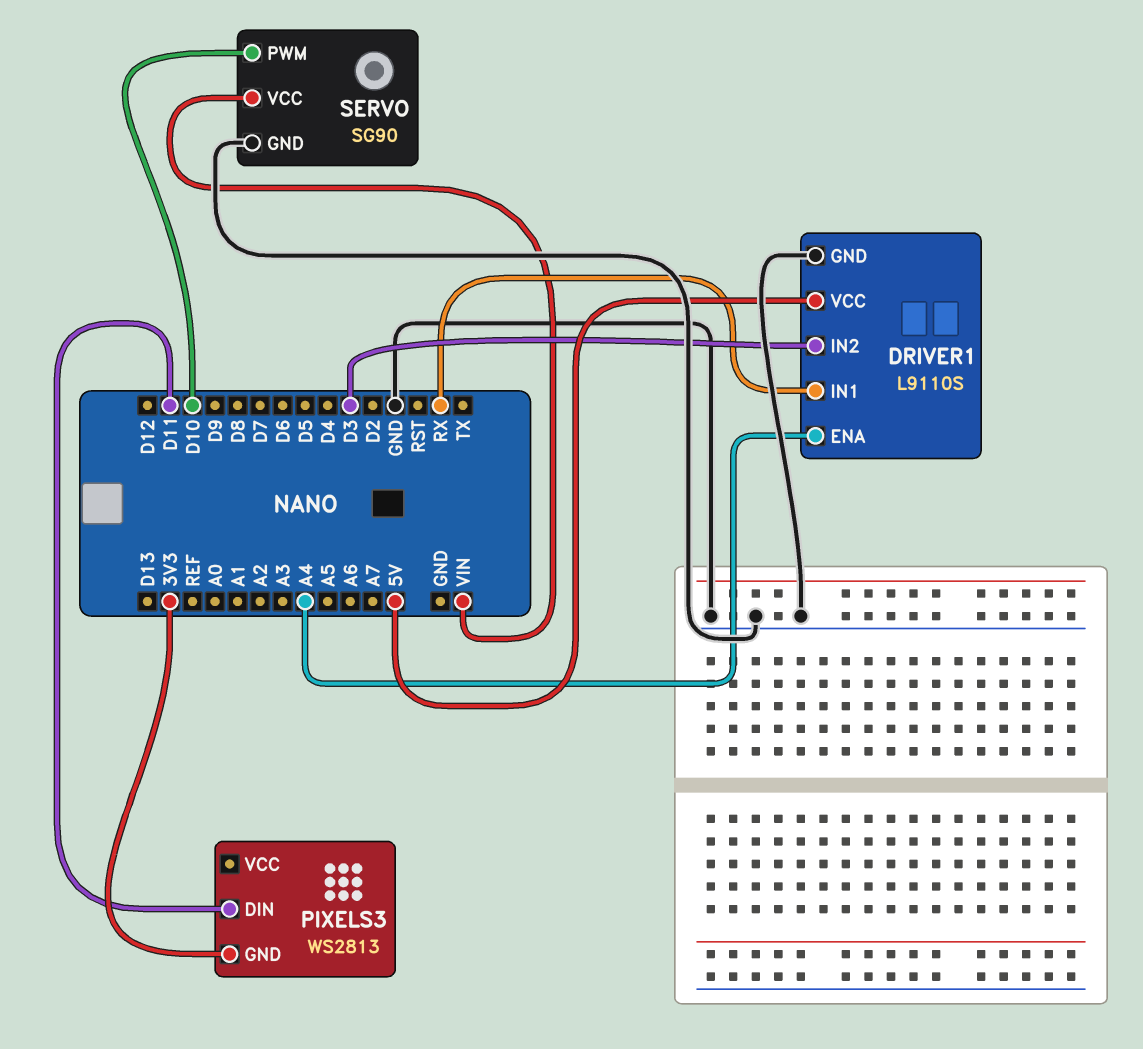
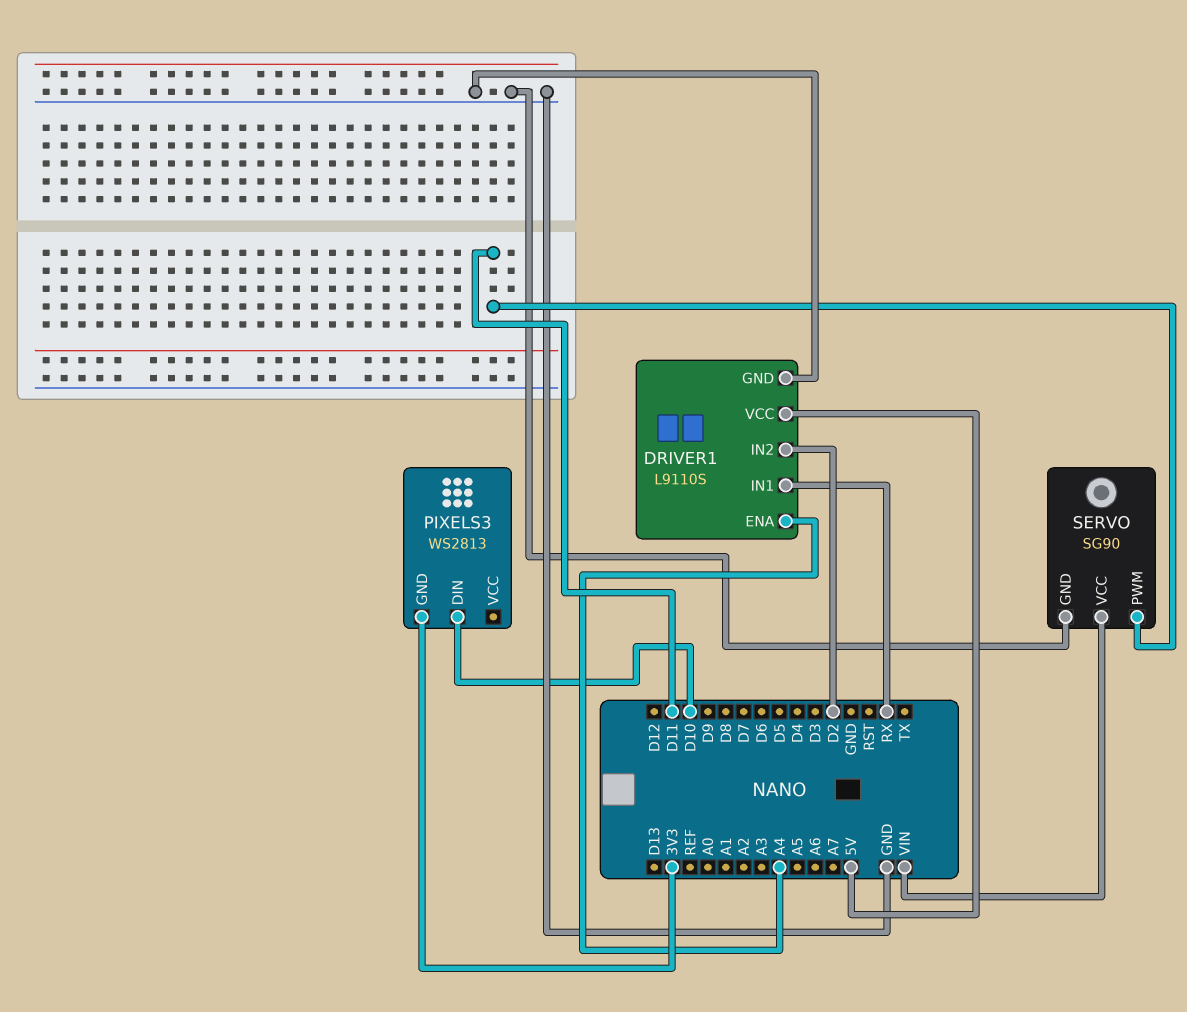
DRIVER1 pin IN2: D3 -> D2
PIXELS3 pin DIN: D11 -> D10
SERVO pin PWM: D10 -> D11

